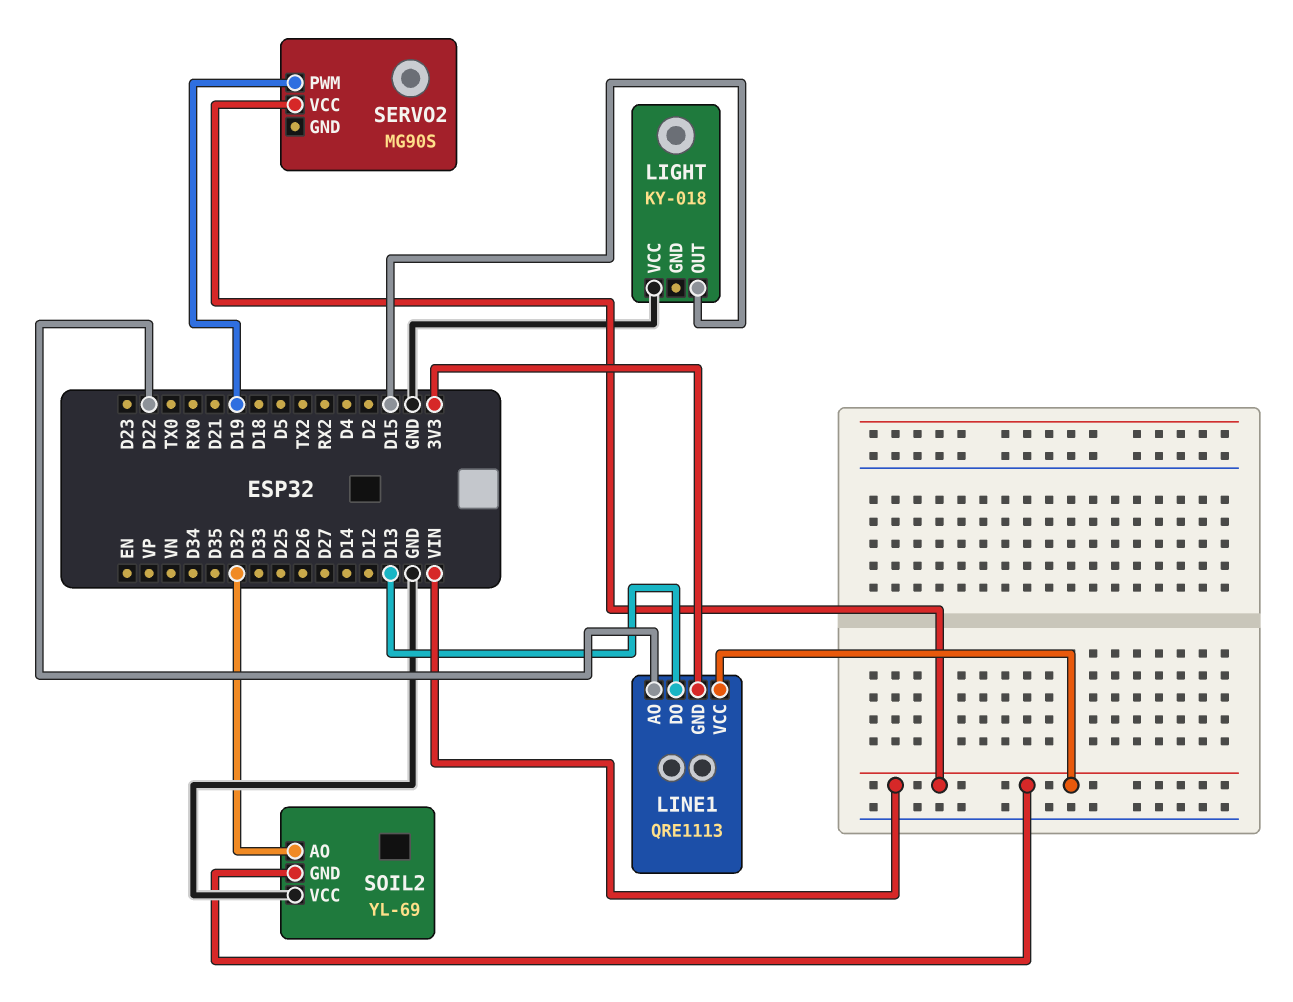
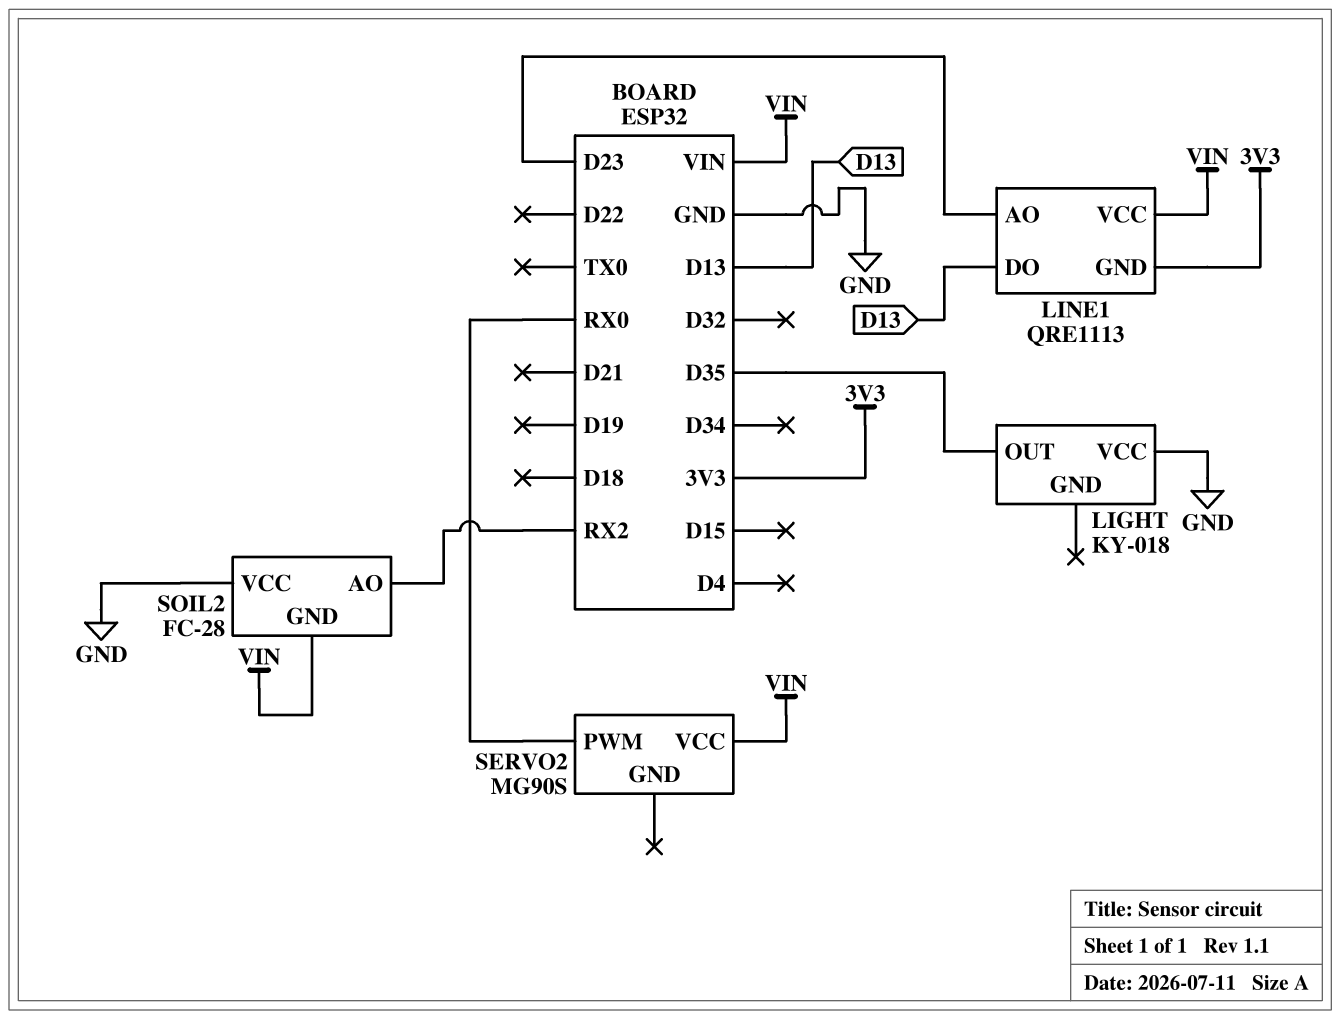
LIGHT pin OUT: D15 -> D35
LINE1 pin AO: D22 -> D23
SERVO2 pin PWM: D19 -> RX0
SOIL2: YL-69 -> FC-28
SOIL2 pin AO: D32 -> RX2

